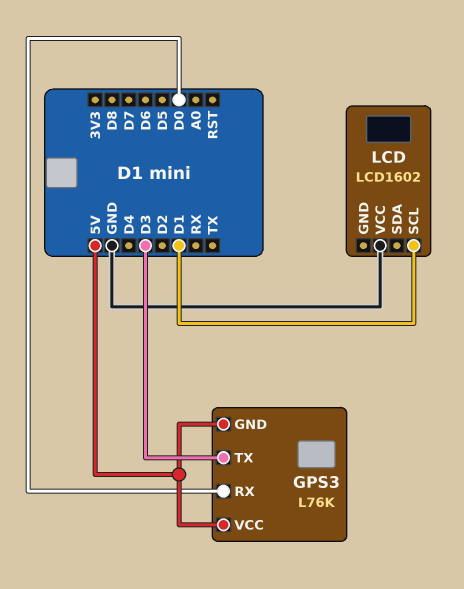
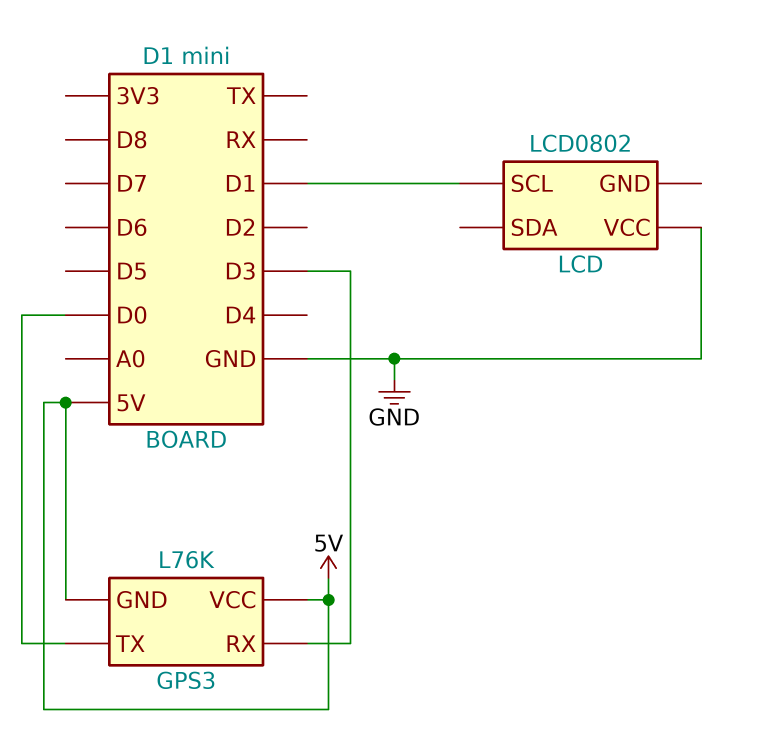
GPS3 pin RX: D0 -> D3
GPS3 pin TX: D3 -> D0
LCD: LCD1602 -> LCD0802

